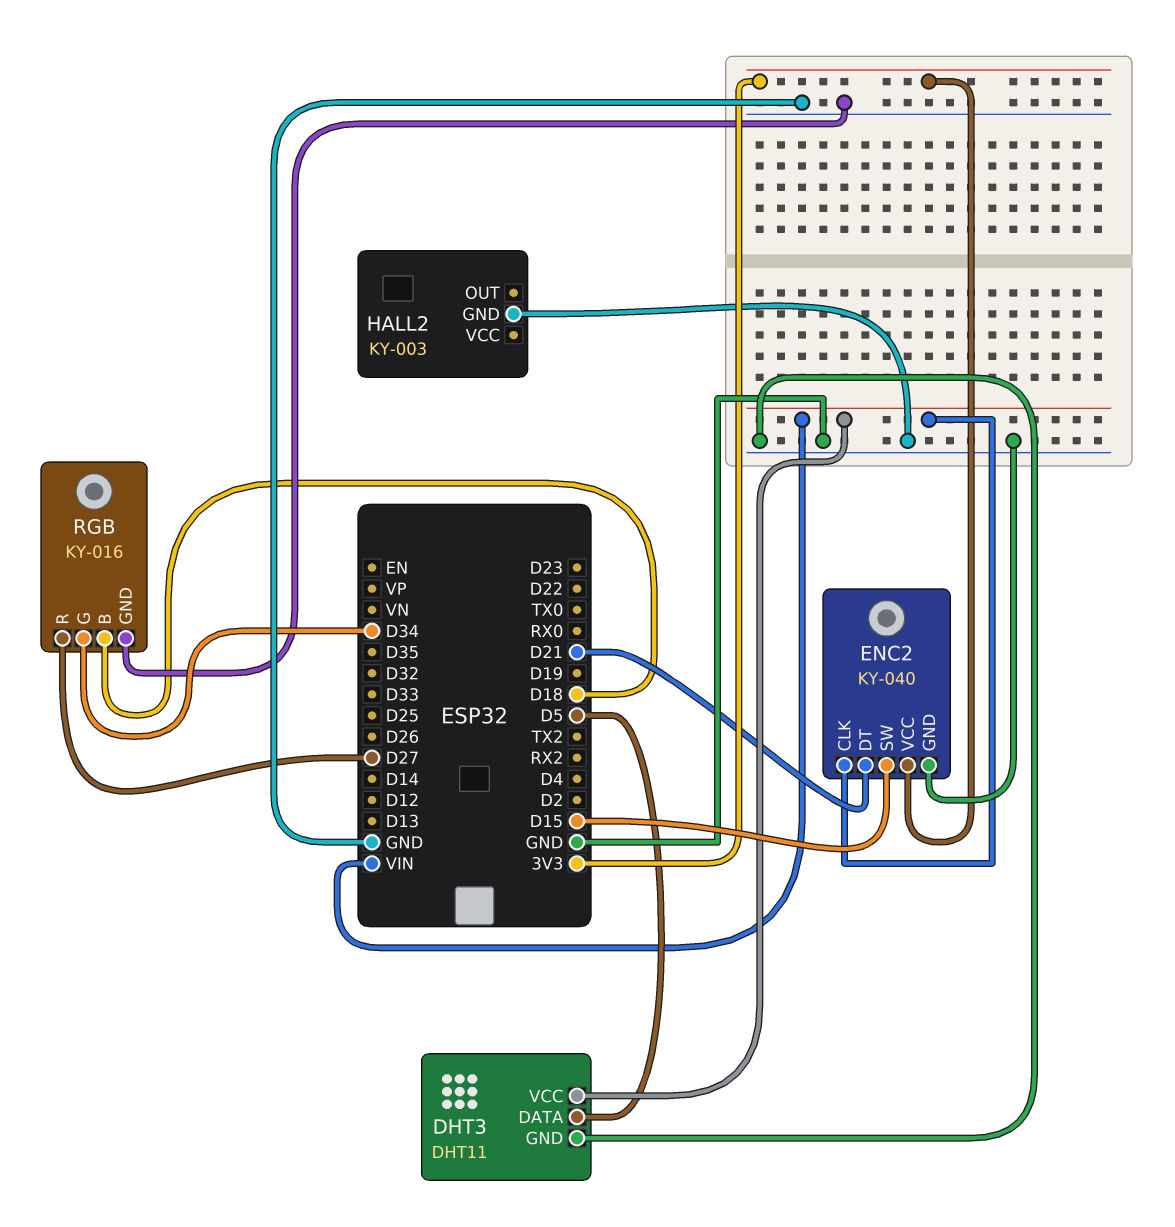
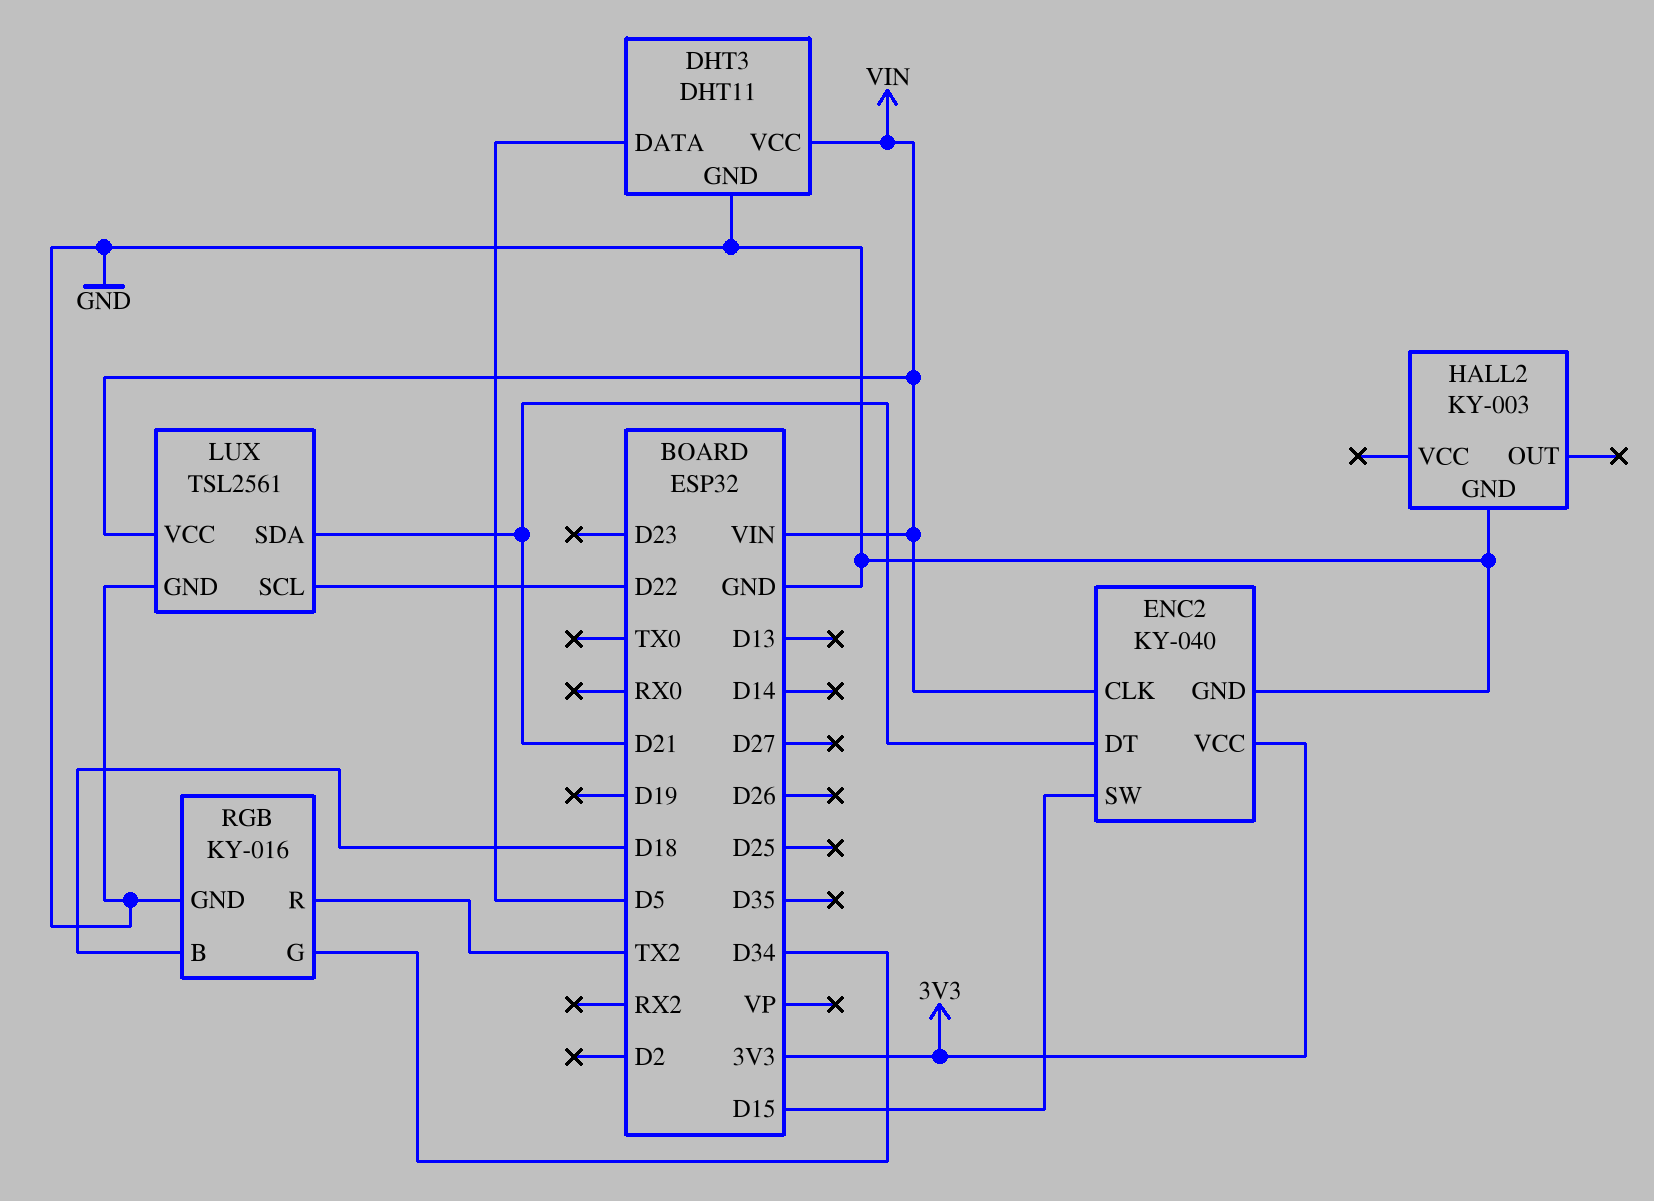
LUX: none -> TSL2561
LUX pin GND: none -> GND
LUX pin SCL: none -> D22
LUX pin SDA: none -> D21
LUX pin VCC: none -> VIN
RGB pin R: D27 -> TX2

